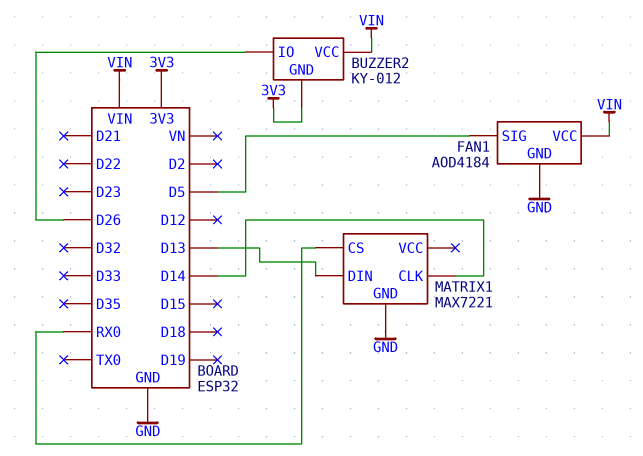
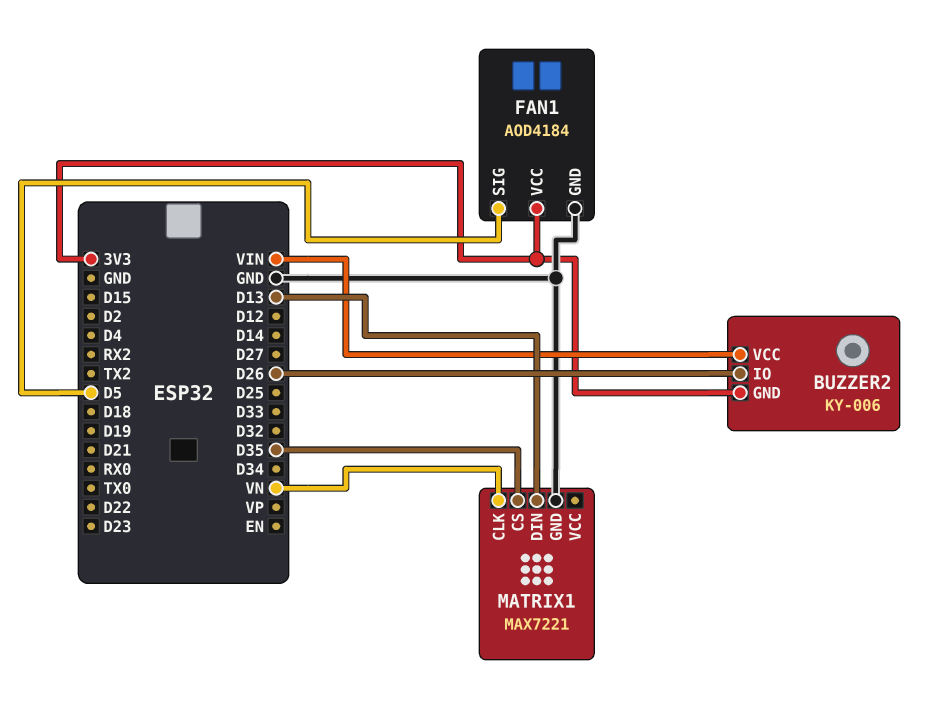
BUZZER2: KY-012 -> KY-006
FAN1 pin VCC: VIN -> 3V3
MATRIX1 pin CLK: D14 -> VN
MATRIX1 pin CS: RX0 -> D35

